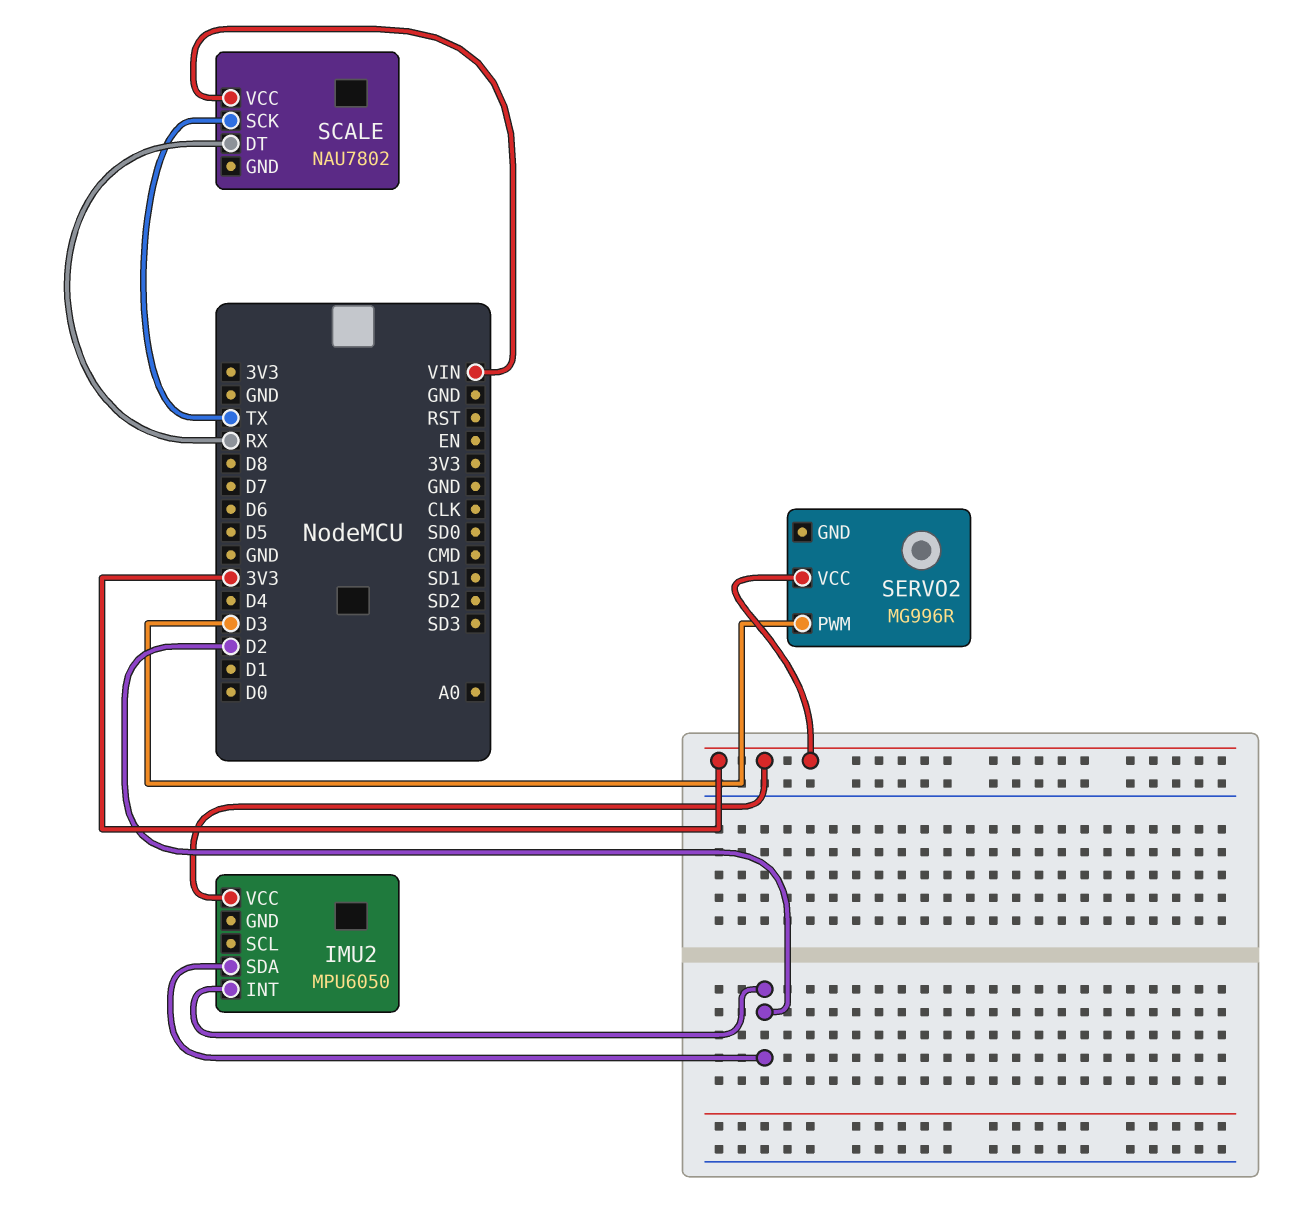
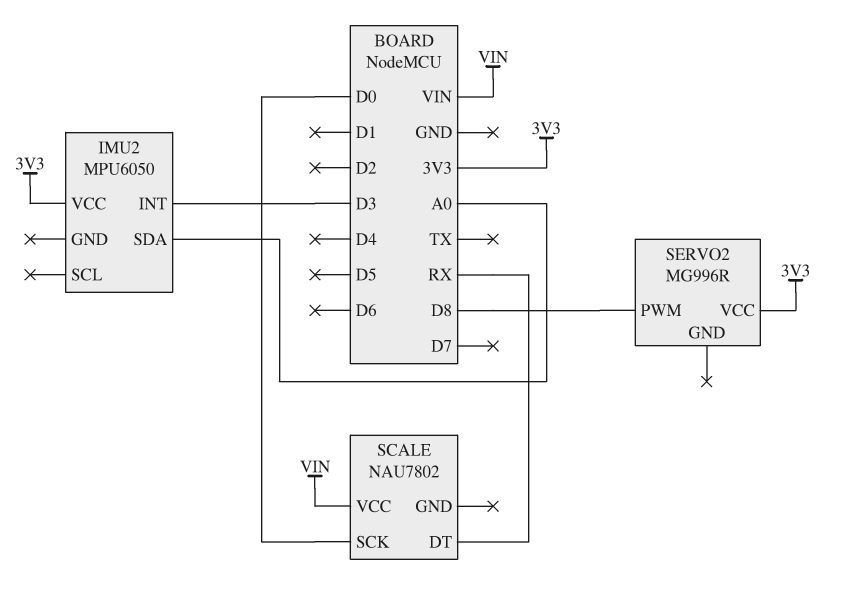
IMU2 pin INT: D2 -> D3
IMU2 pin SDA: D2 -> A0
SCALE pin SCK: TX -> D0
SERVO2 pin PWM: D3 -> D8

